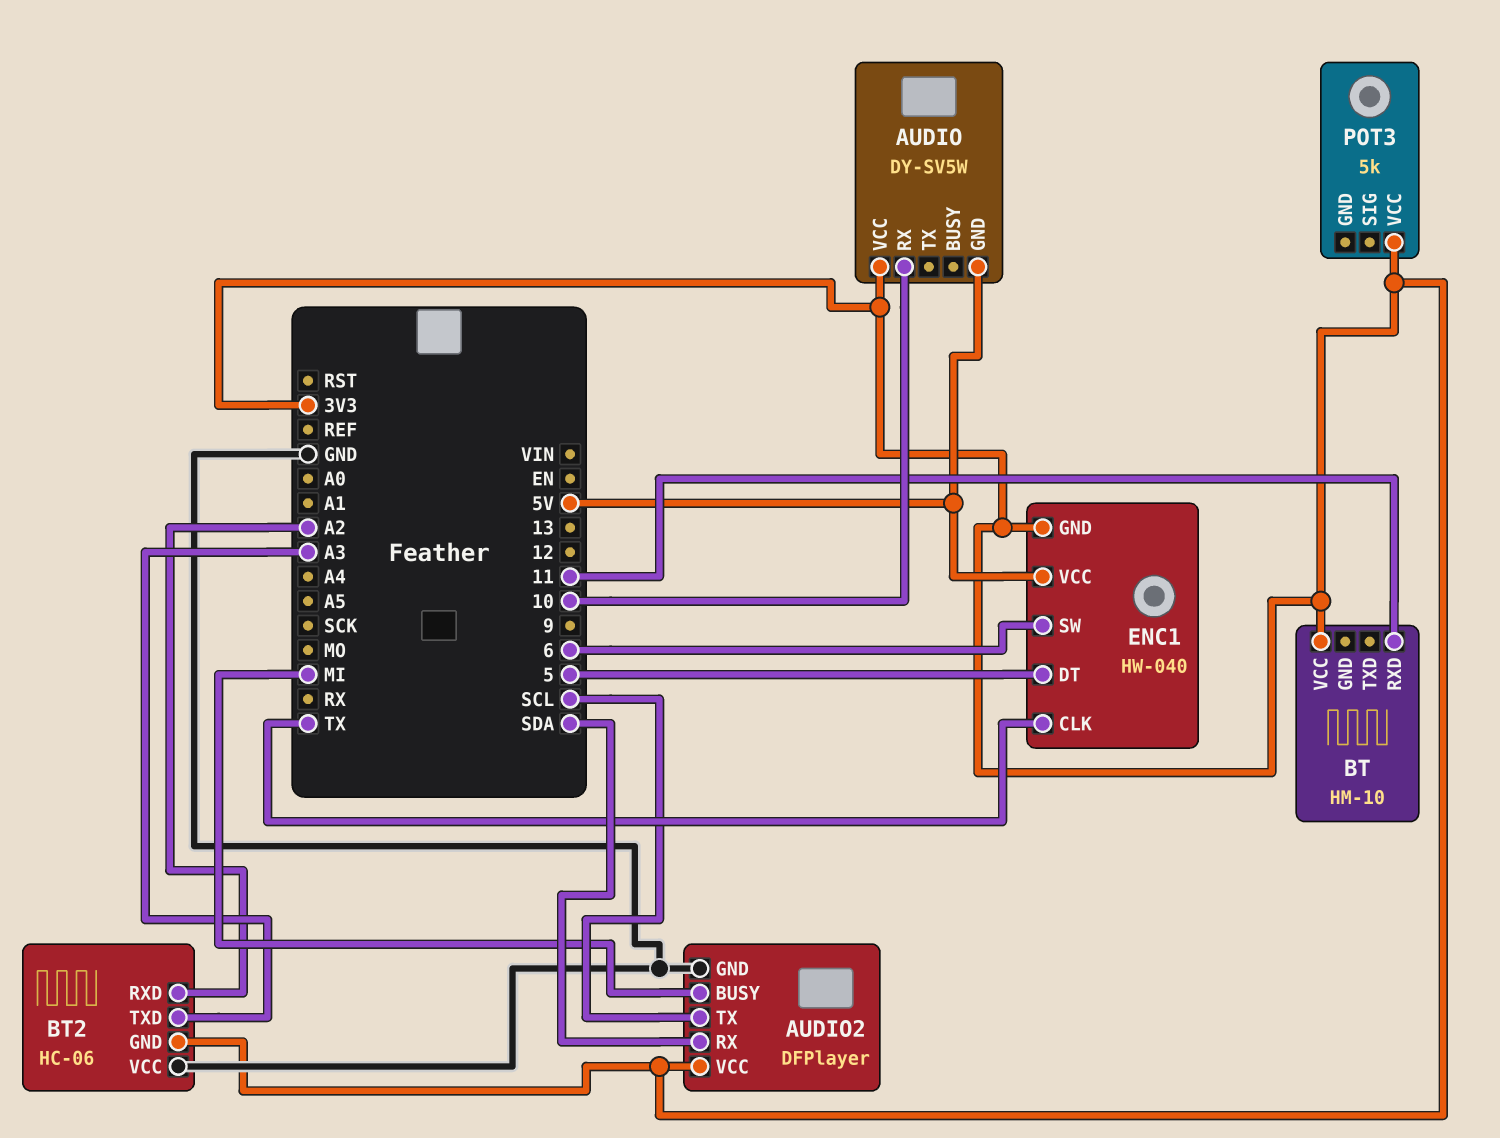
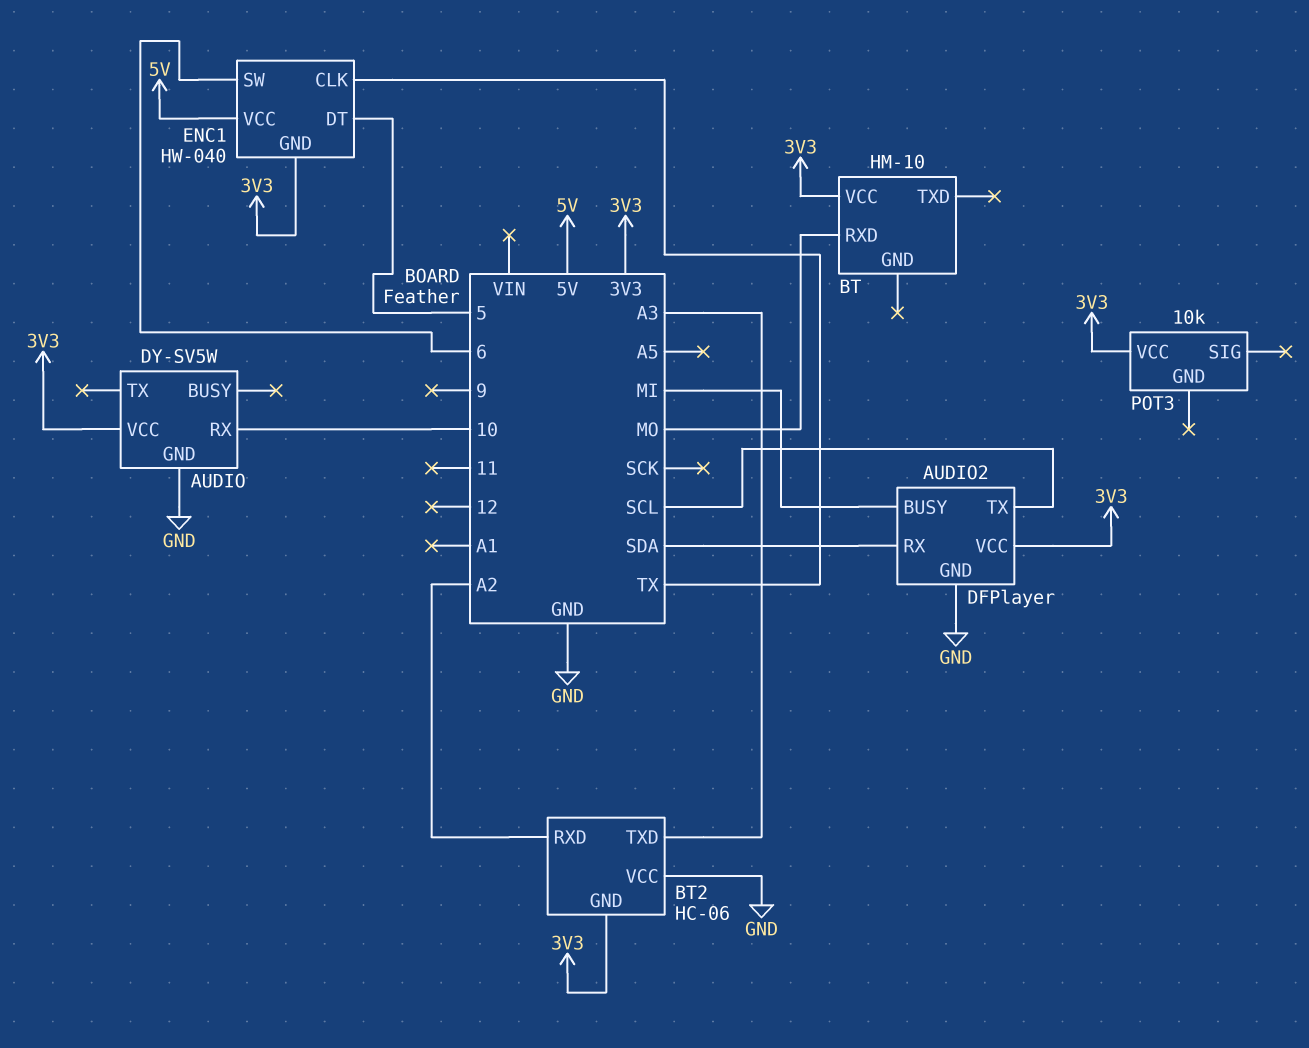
AUDIO pin GND: 5V -> GND
BT pin RXD: 11 -> MO
POT3: 5k -> 10k

